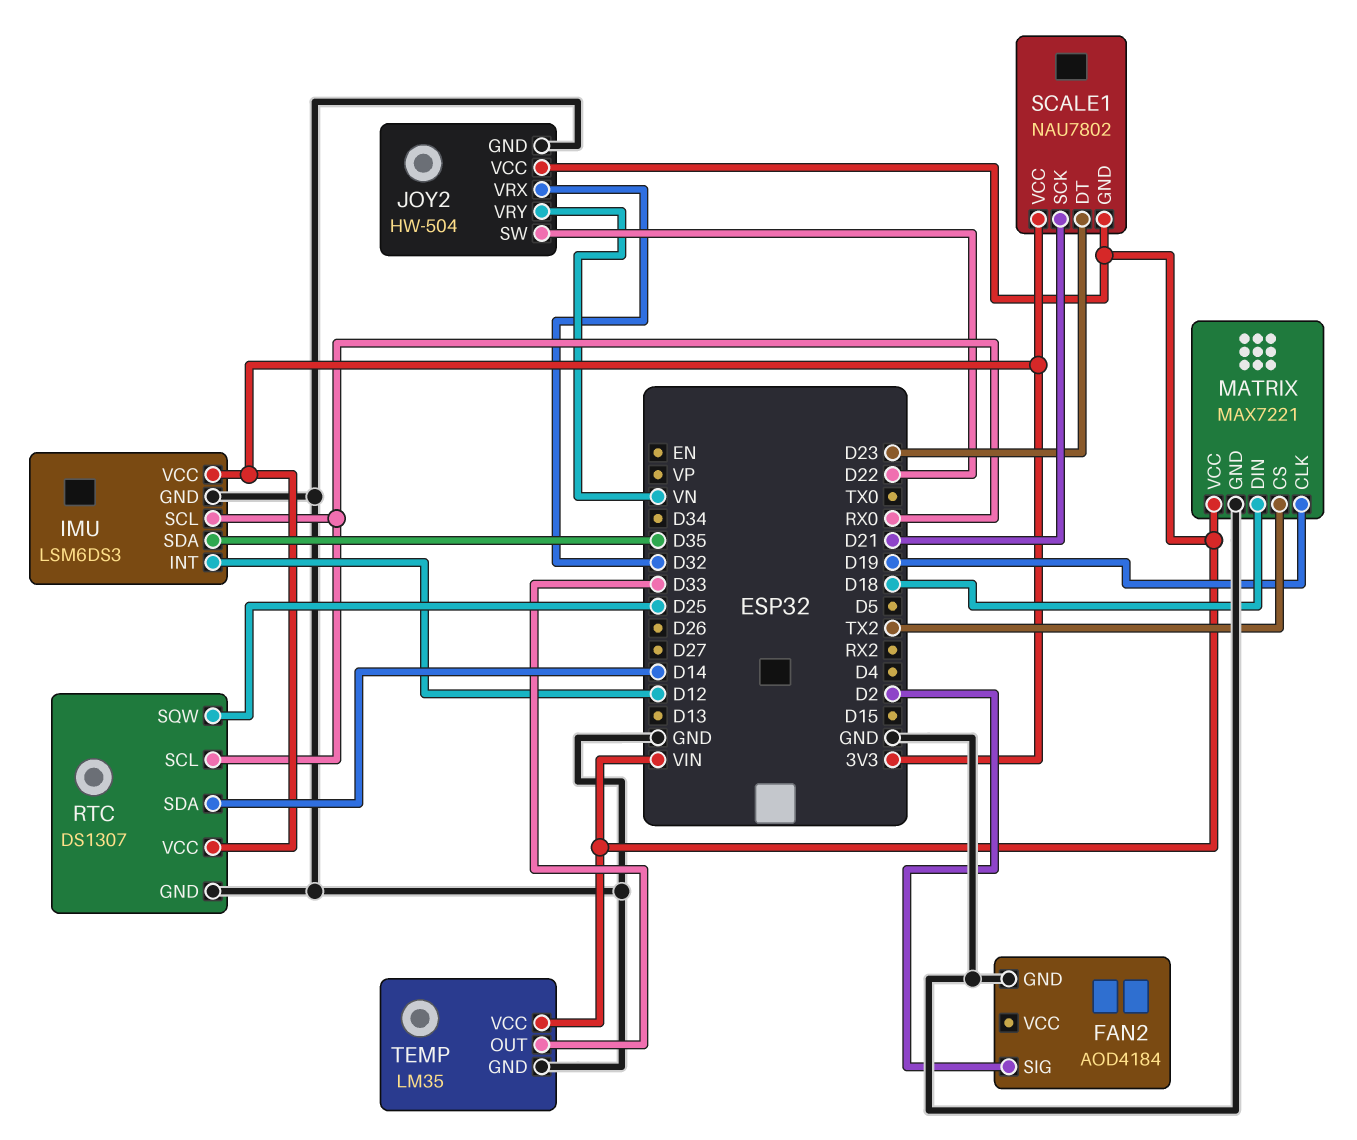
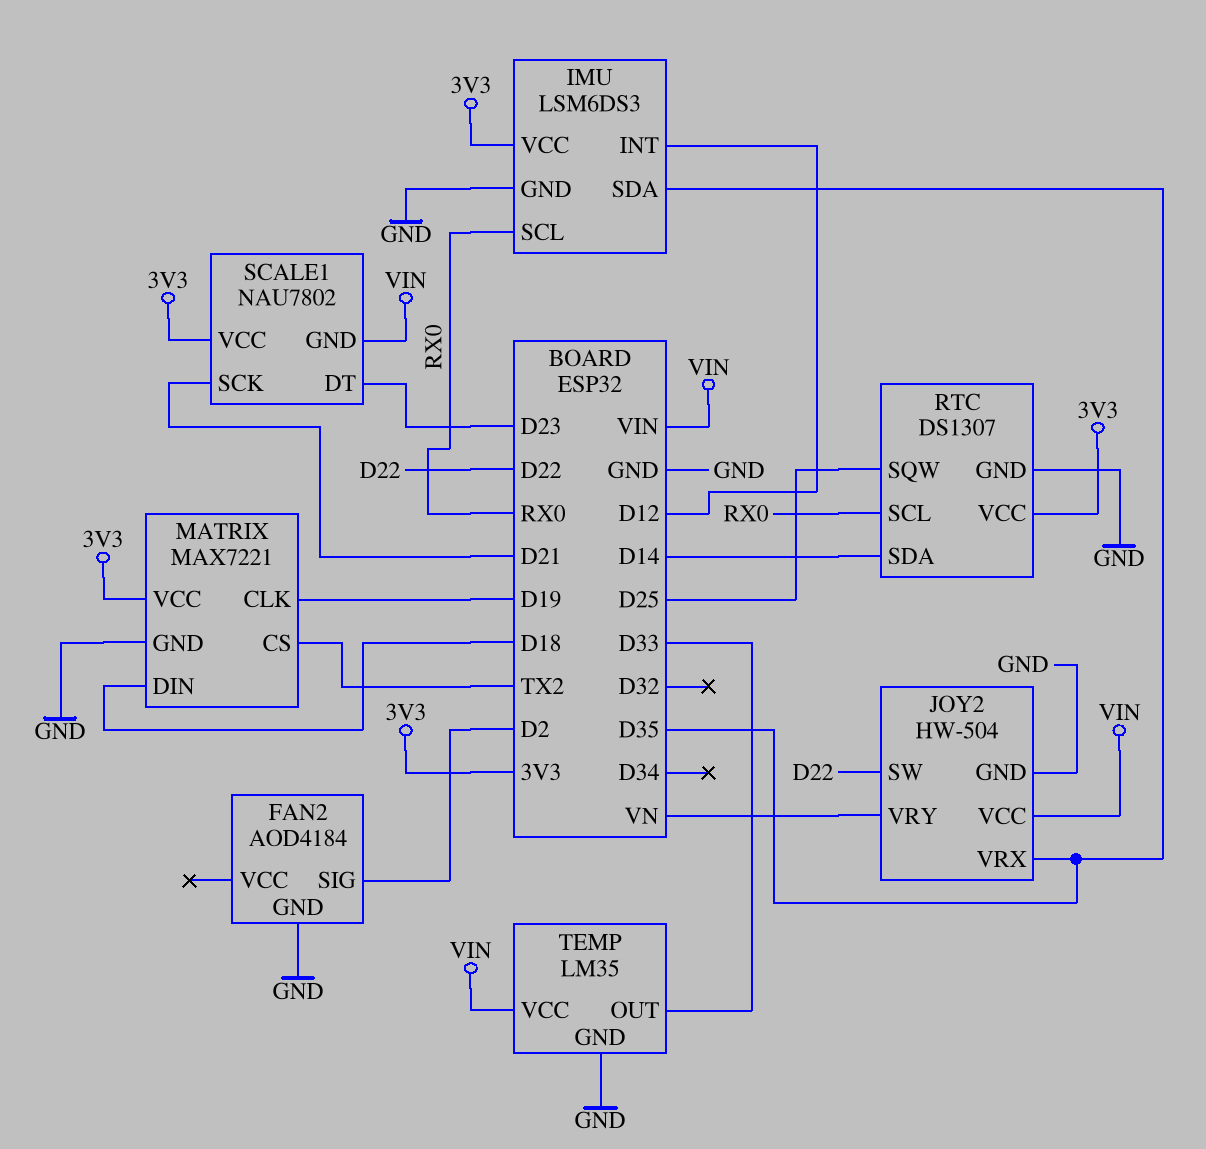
JOY2 pin VRX: D32 -> D35
MATRIX pin VCC: VIN -> 3V3

